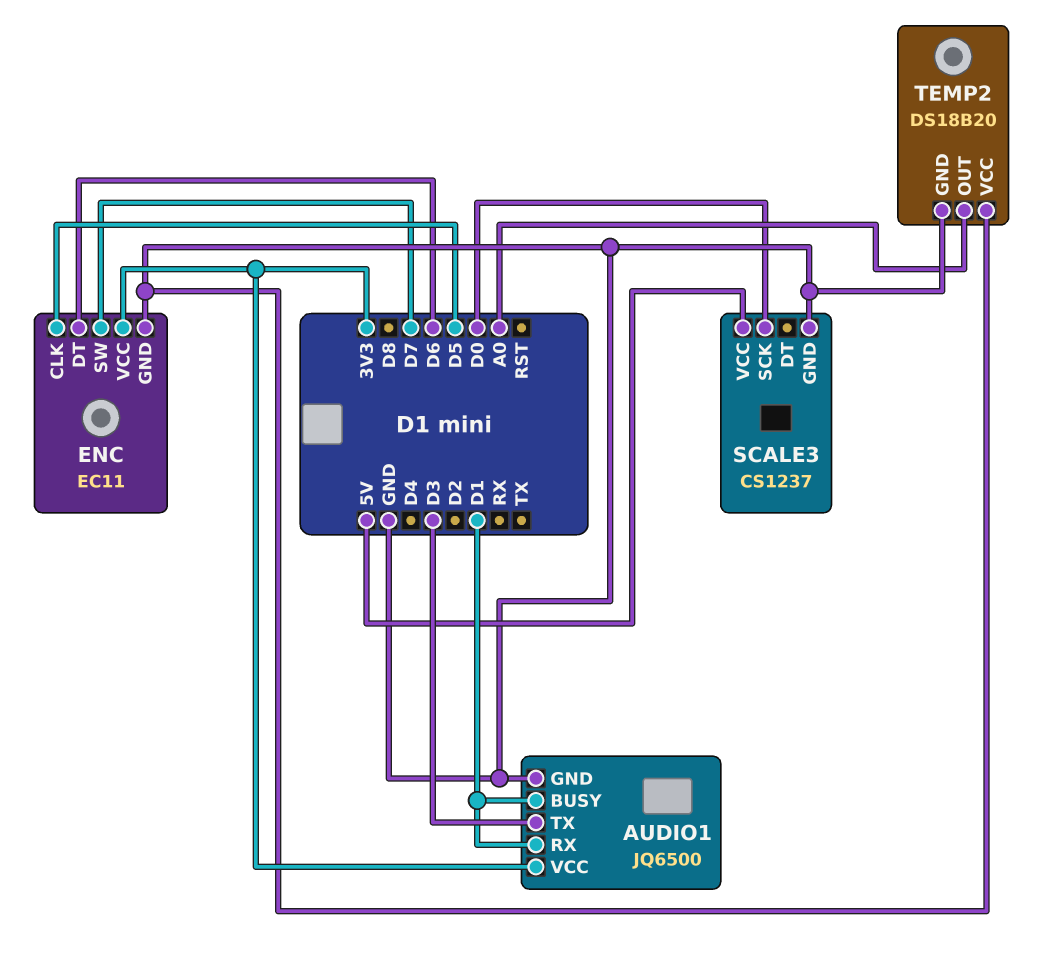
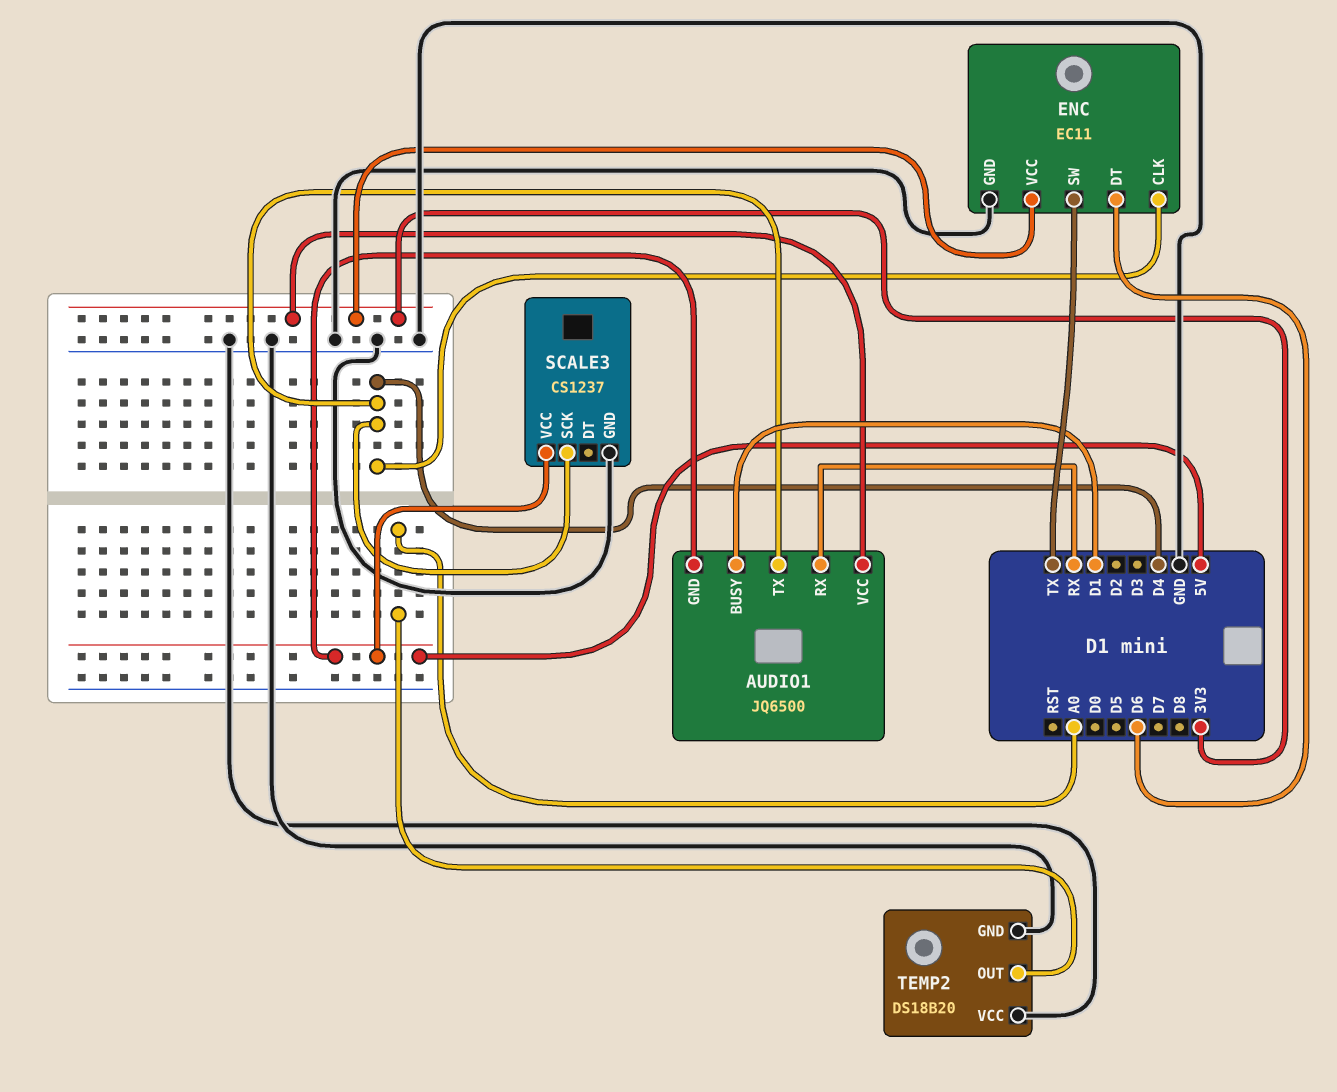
AUDIO1 pin GND: GND -> 5V
AUDIO1 pin RX: D1 -> RX
AUDIO1 pin TX: D3 -> D4
ENC pin CLK: D5 -> D4
ENC pin SW: D7 -> TX
SCALE3 pin SCK: D0 -> D4

